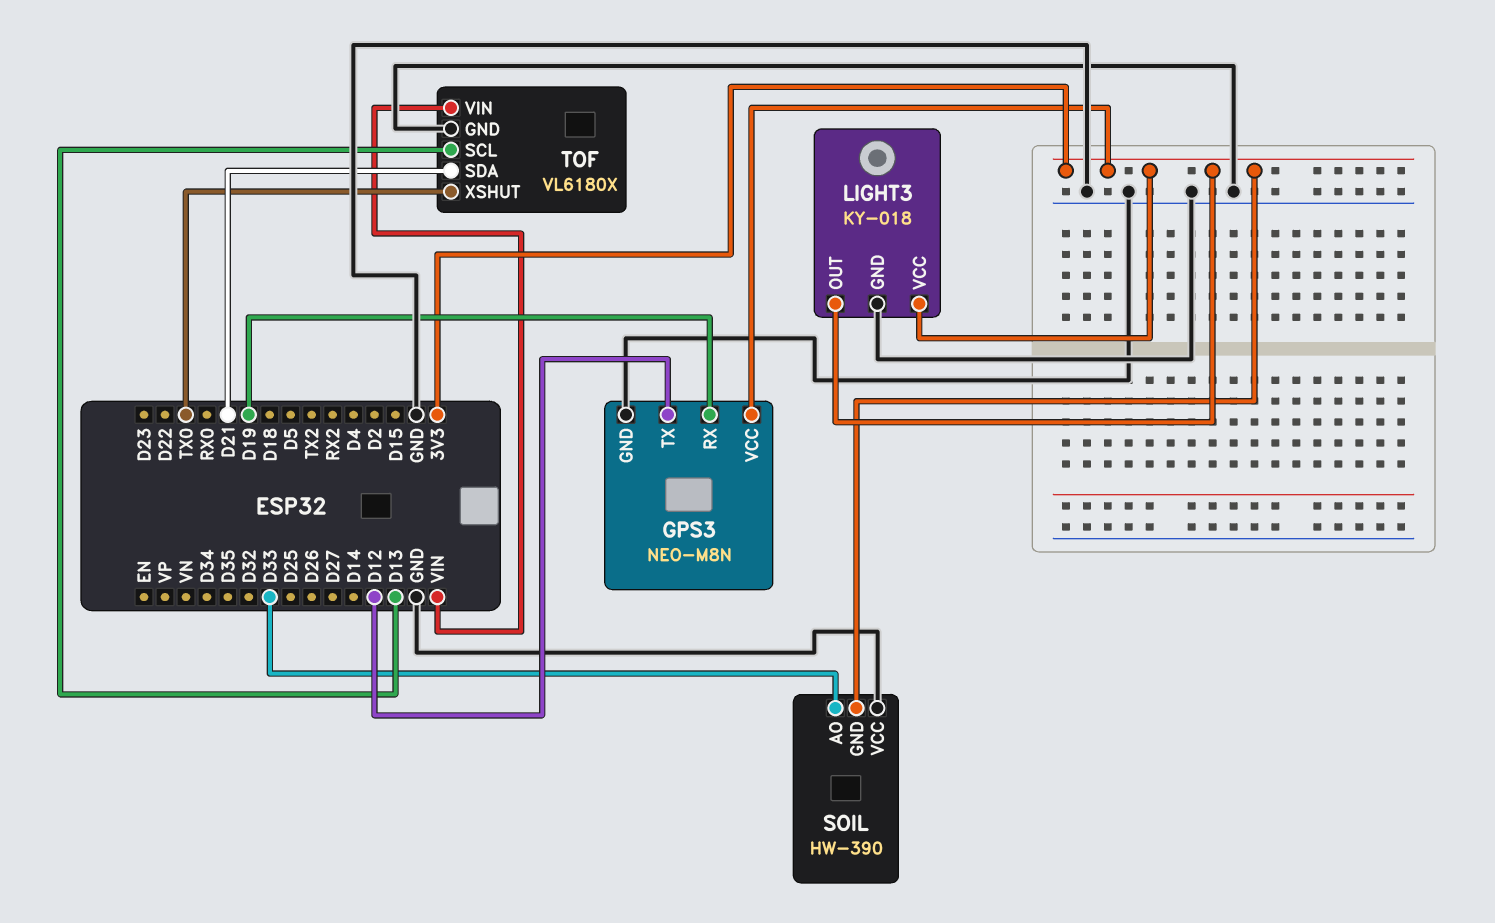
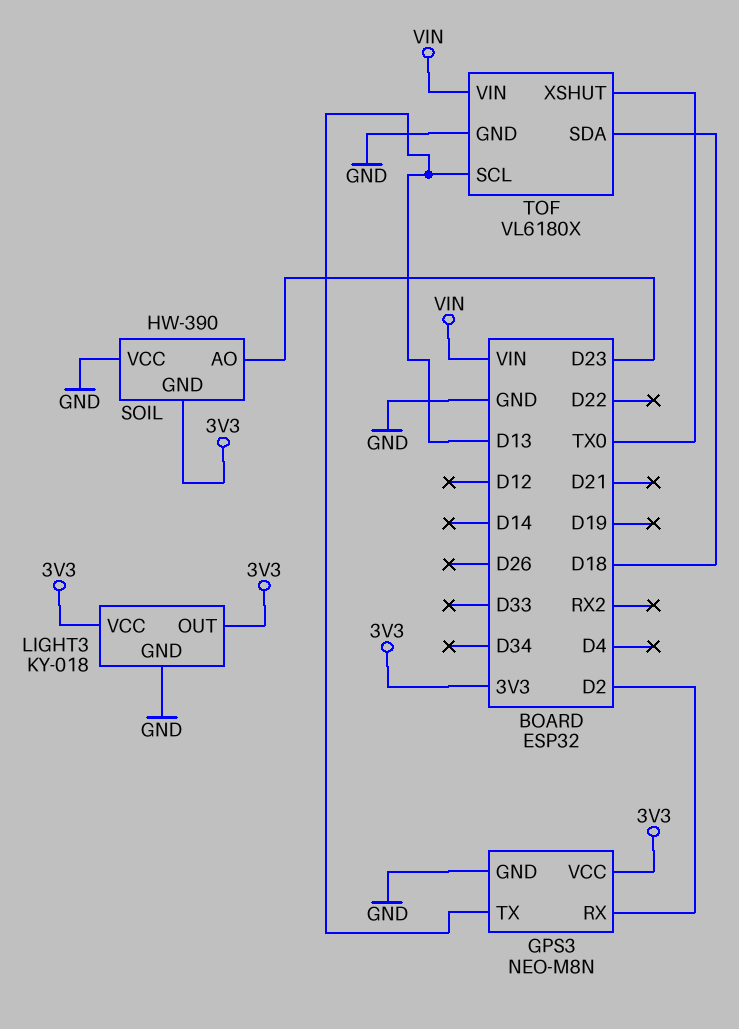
GPS3 pin RX: D19 -> D2
GPS3 pin TX: D12 -> D13
SOIL pin AO: D33 -> D23
TOF pin SDA: D21 -> D18

